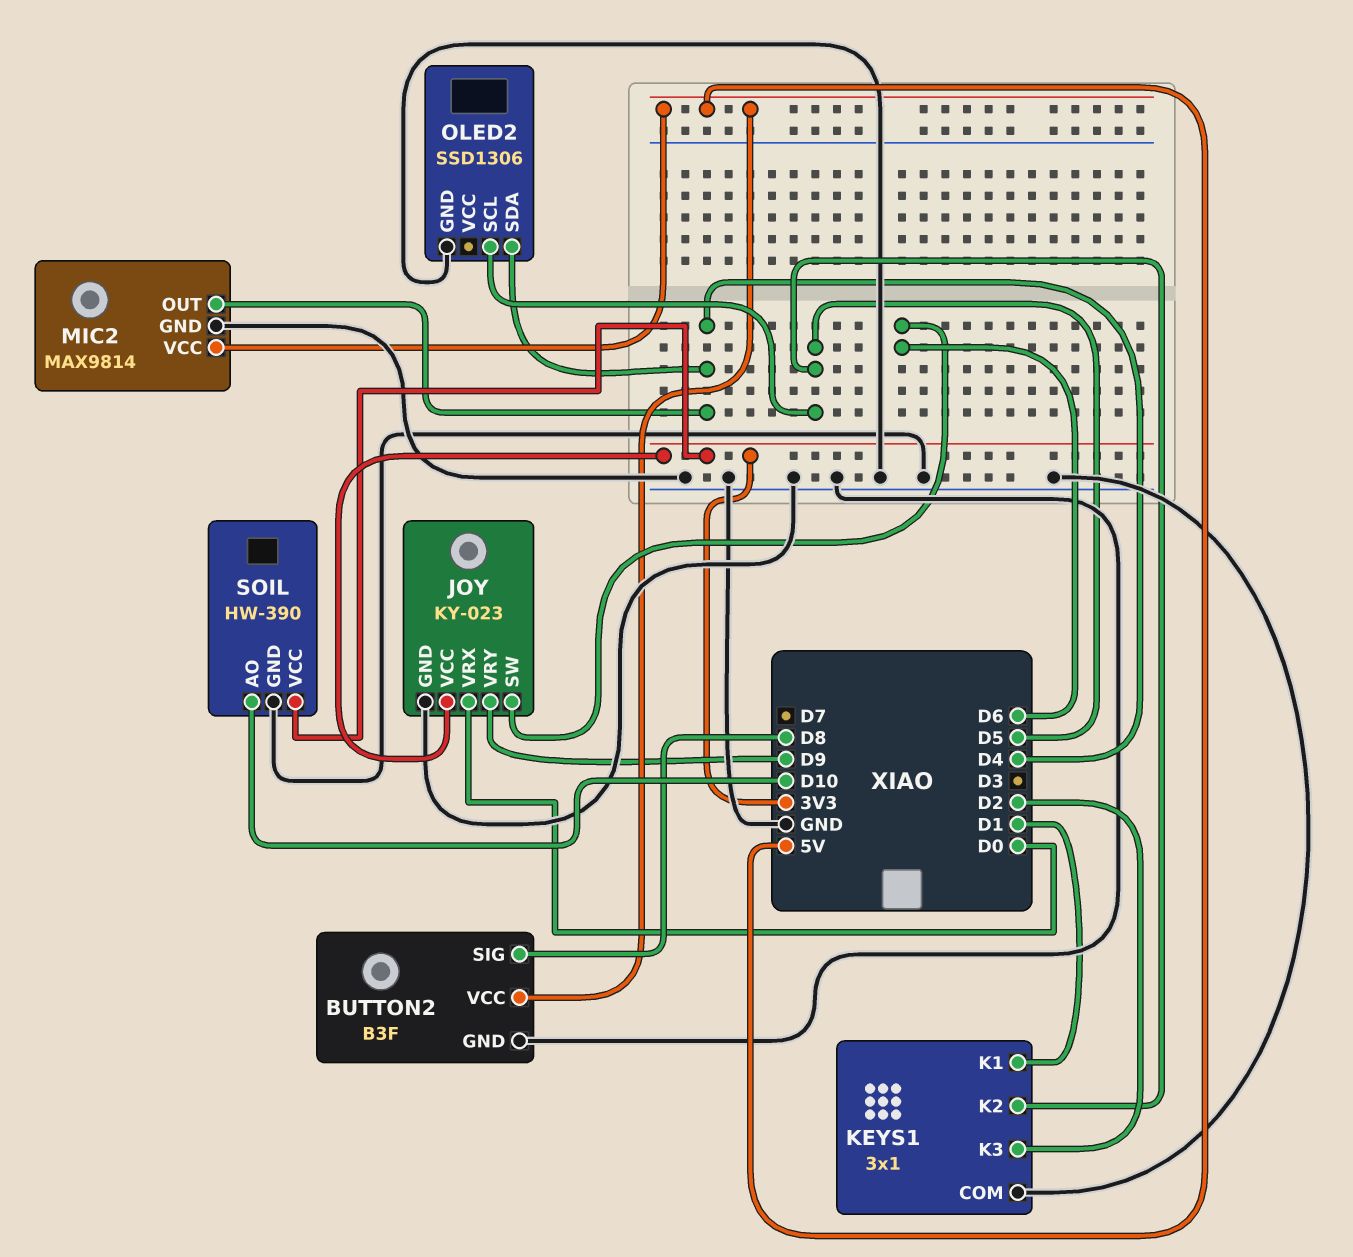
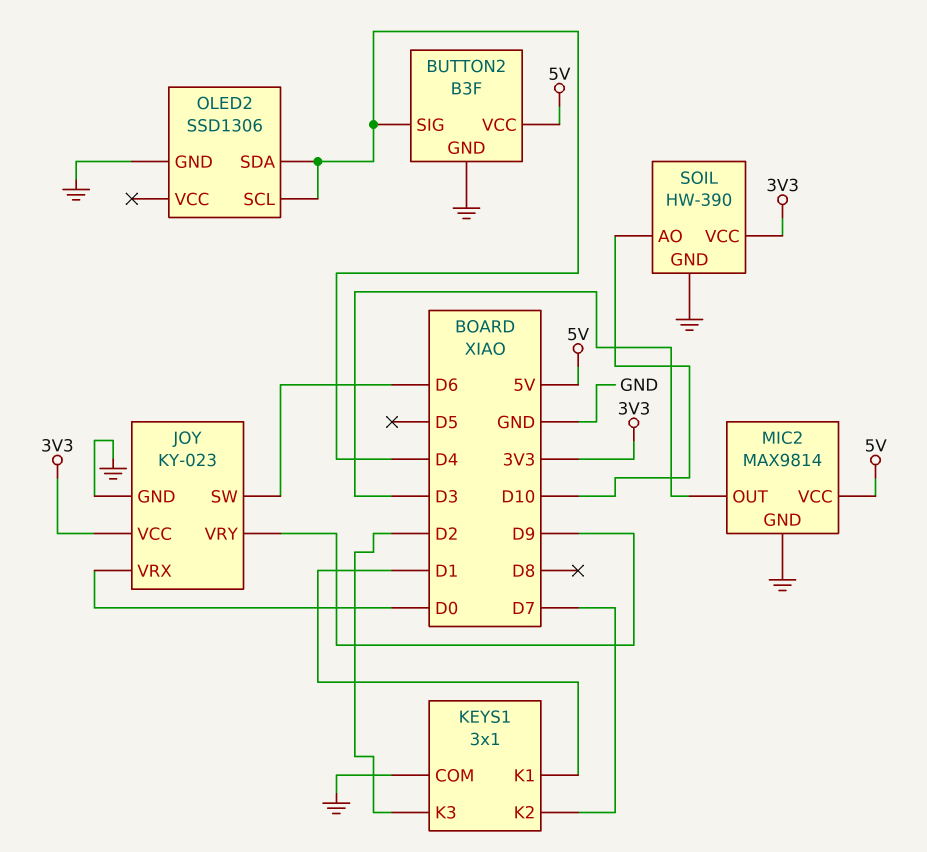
BUTTON2 pin SIG: D8 -> D4
KEYS1 pin K2: D5 -> D7
MIC2 pin OUT: D4 -> D3
OLED2 pin SCL: D5 -> D4

